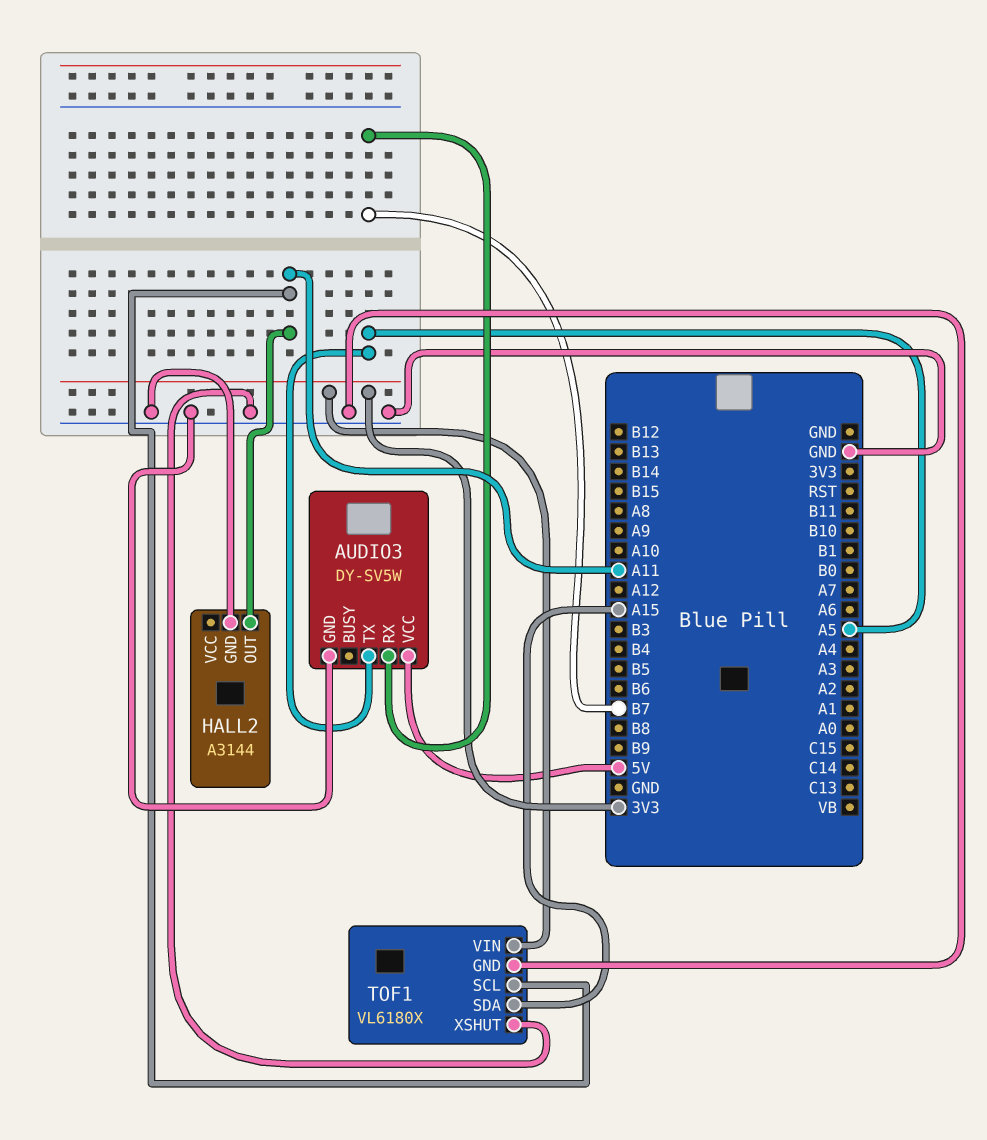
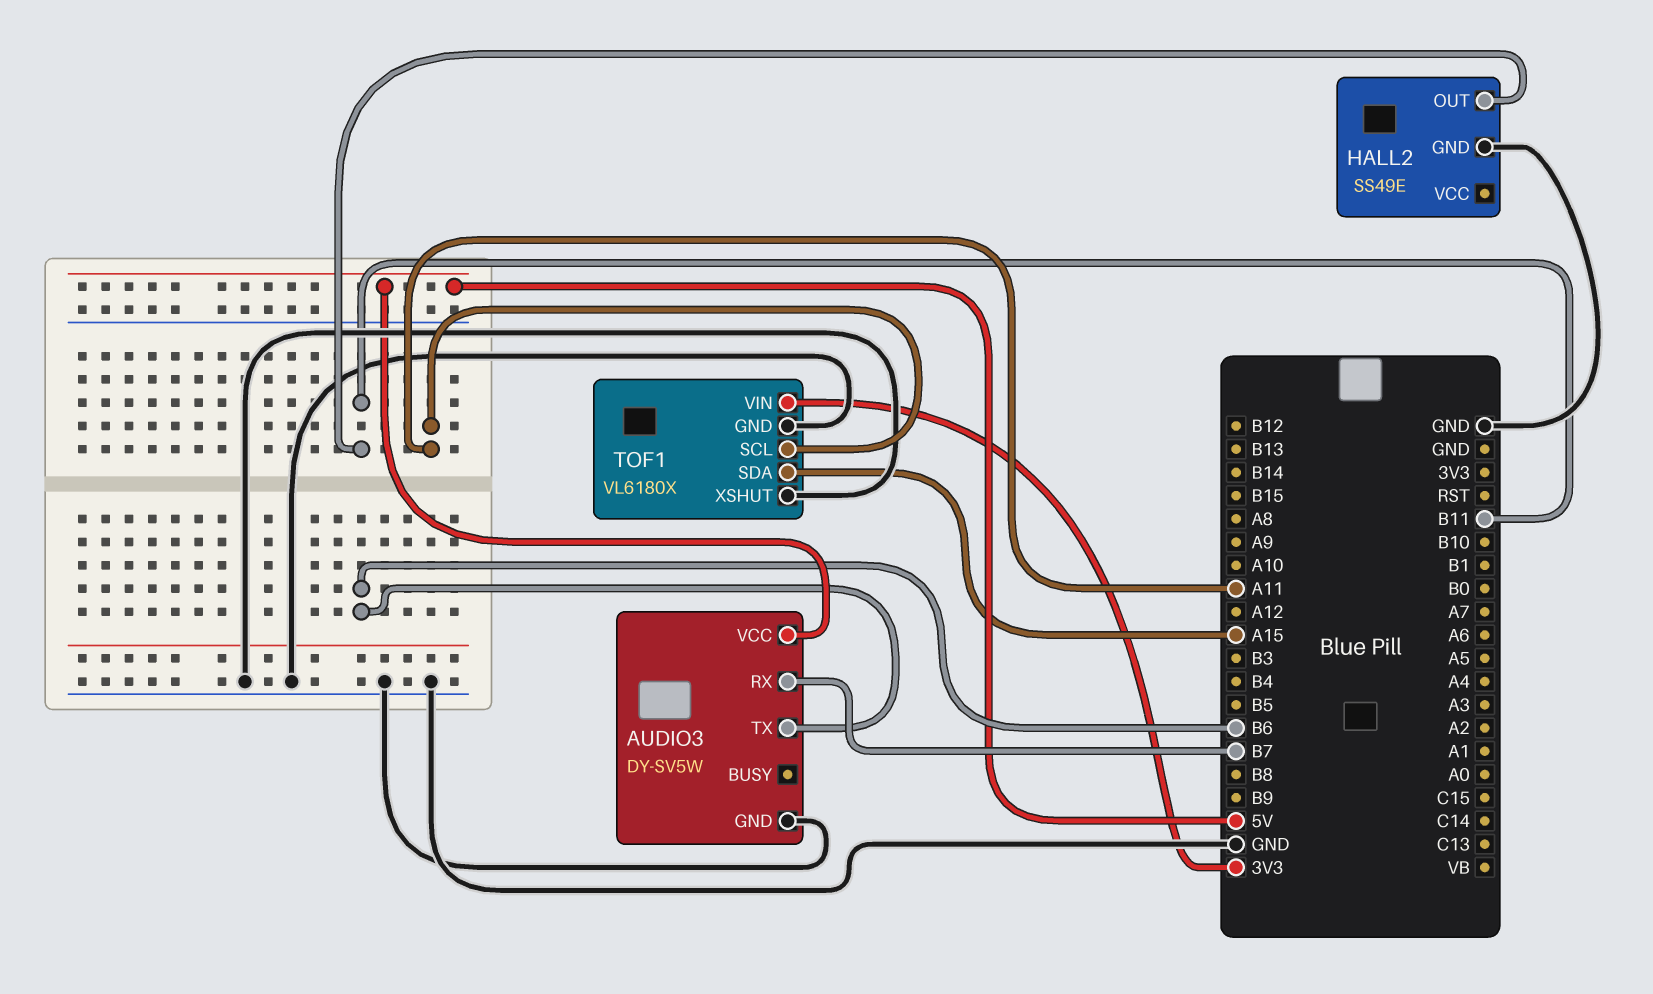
AUDIO3 pin TX: A5 -> B6
HALL2: A3144 -> SS49E
HALL2 pin OUT: A11 -> B11

